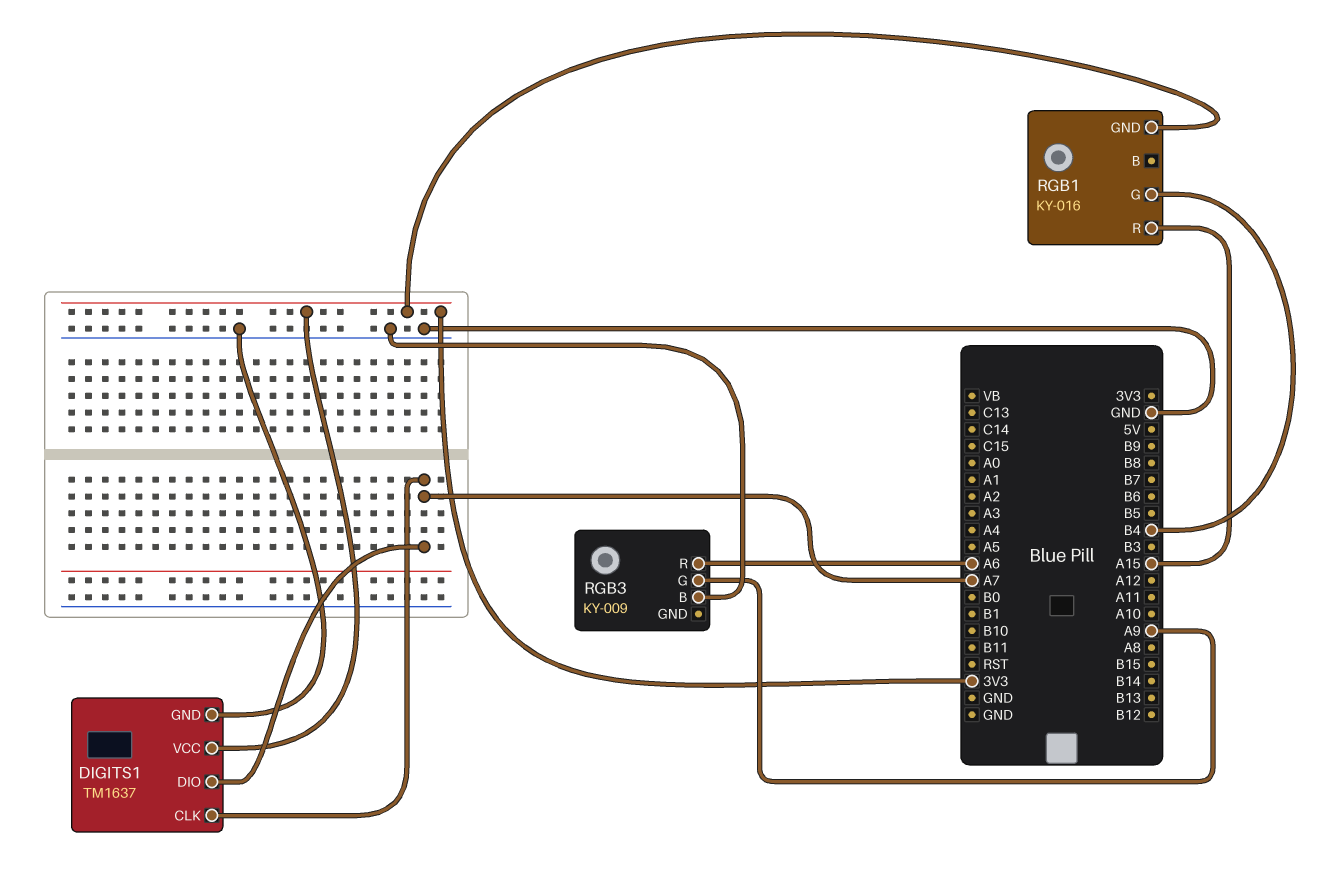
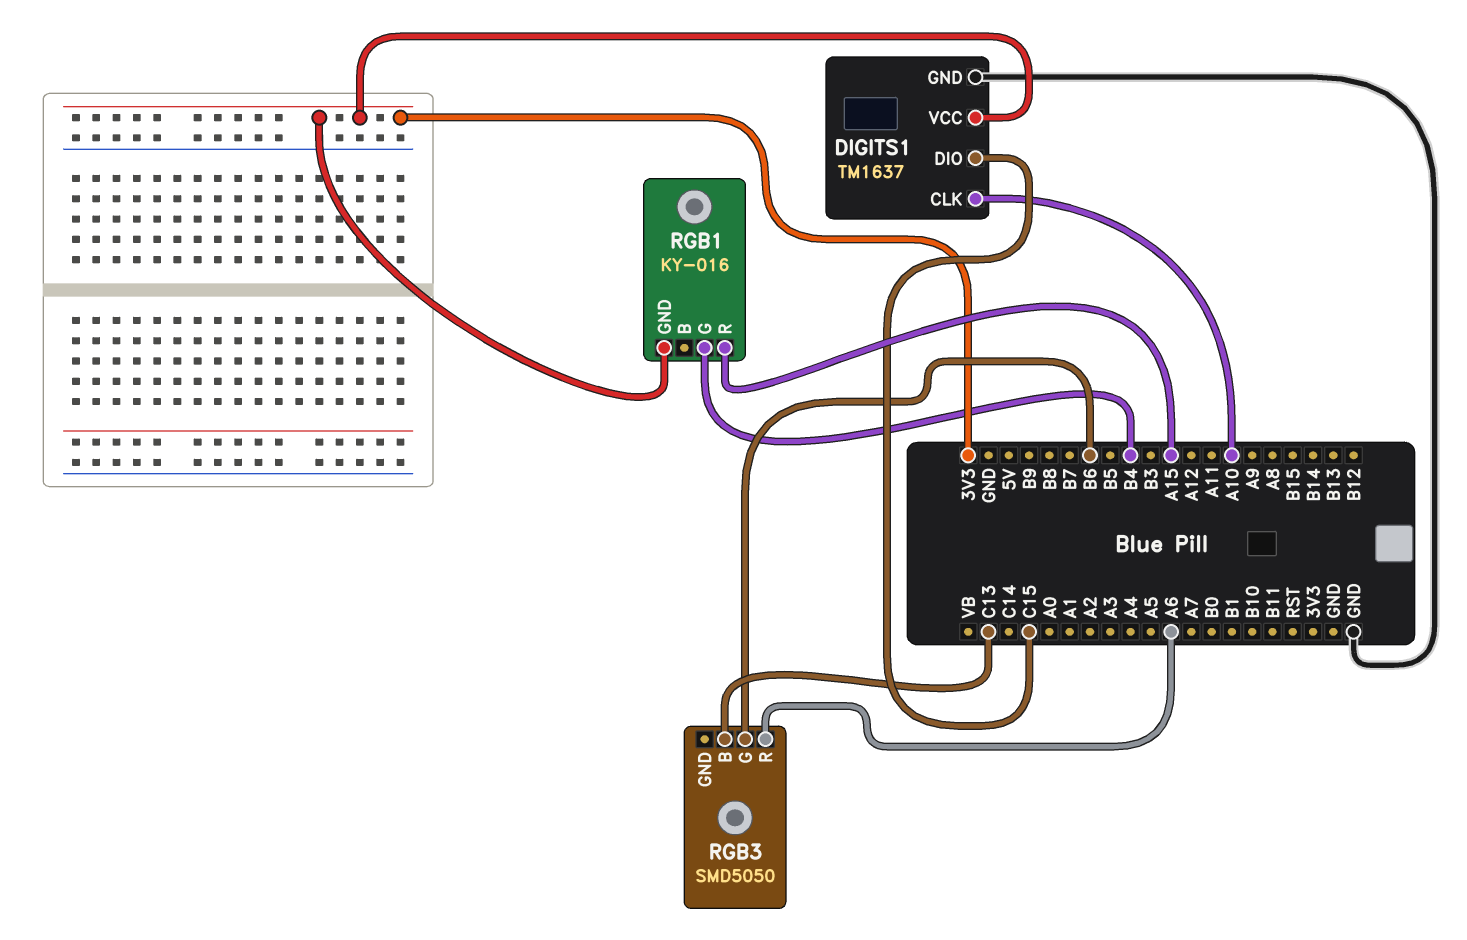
DIGITS1 pin CLK: A7 -> A10
DIGITS1 pin DIO: A7 -> C15
RGB3: KY-009 -> SMD5050
RGB3 pin B: GND -> C13
RGB3 pin G: A9 -> B6

